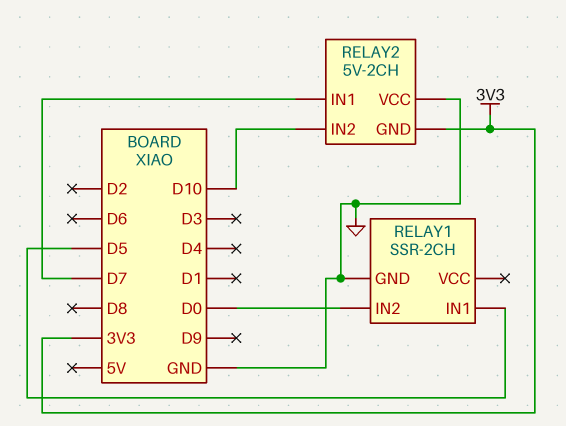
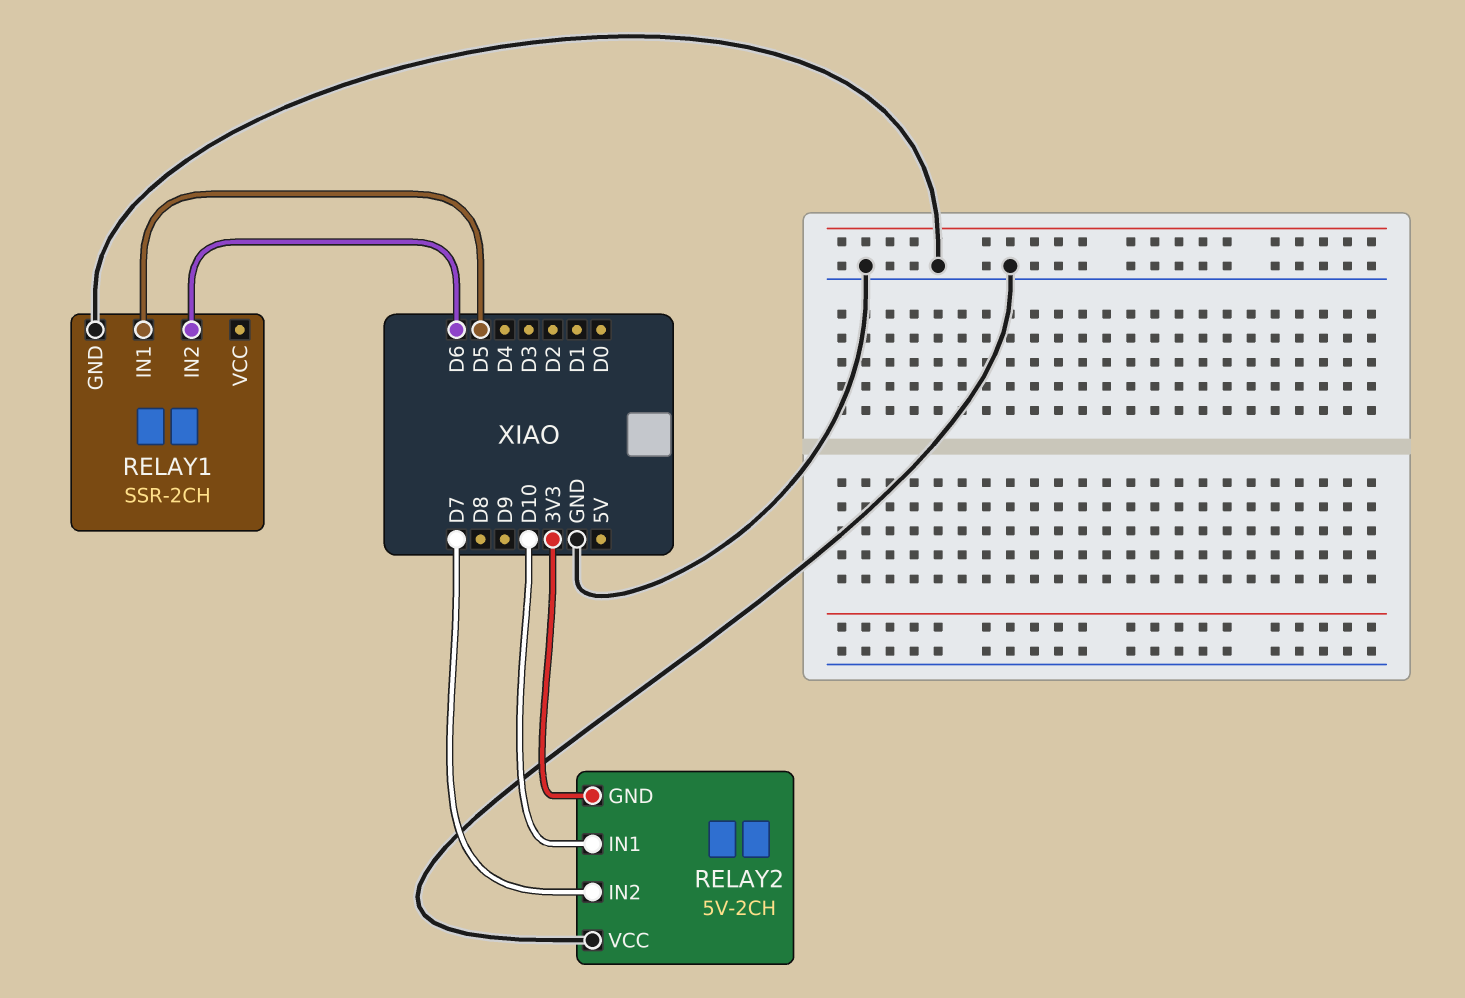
RELAY1 pin IN2: D0 -> D6
RELAY2 pin IN1: D7 -> D10
RELAY2 pin IN2: D10 -> D7

